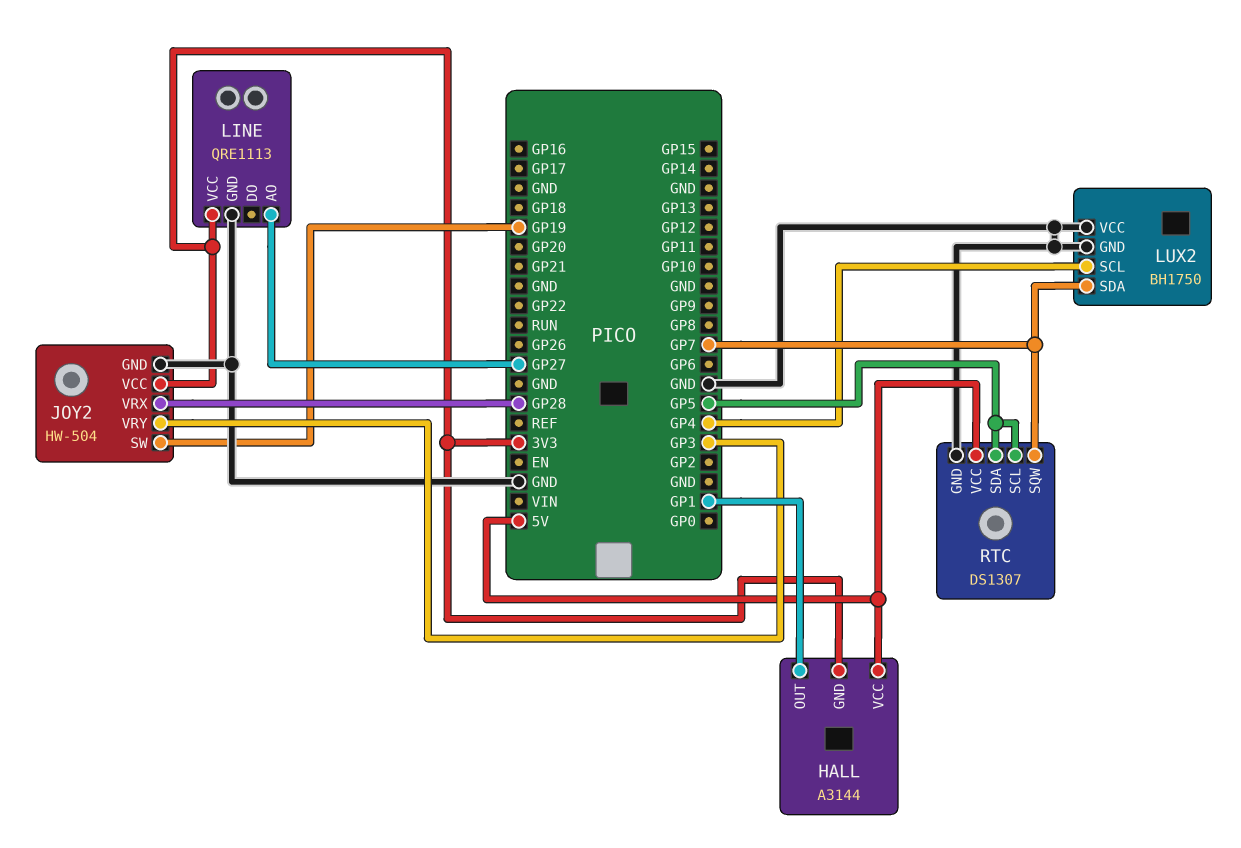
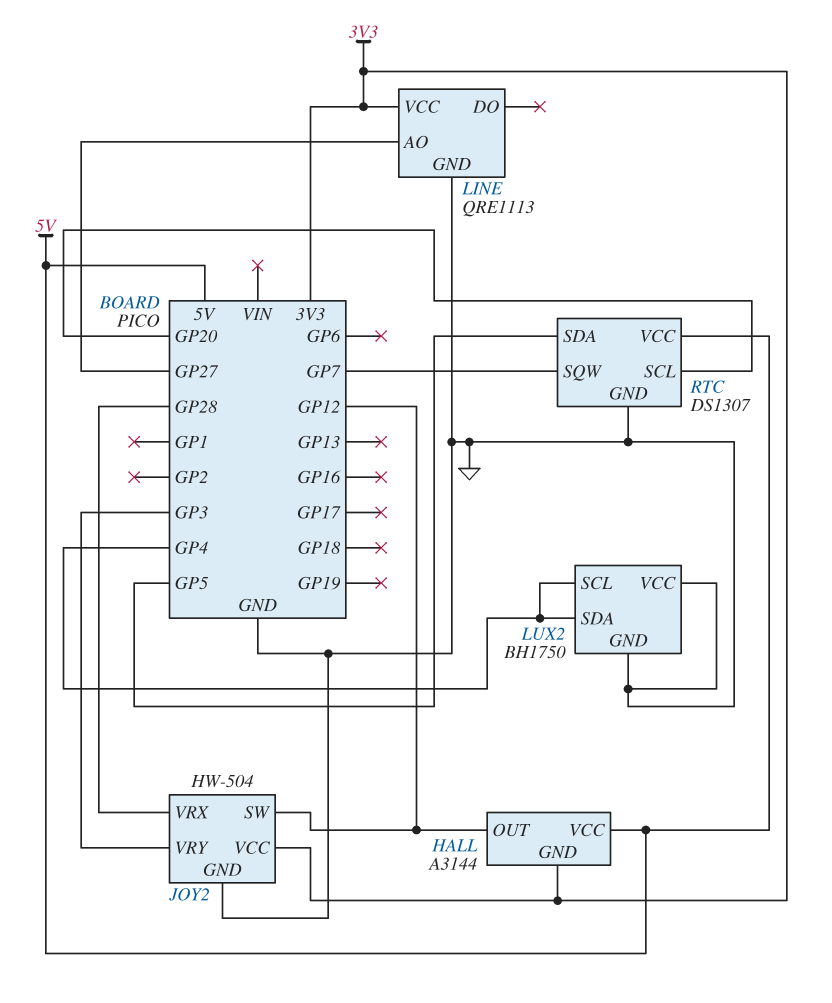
HALL pin OUT: GP1 -> GP12
JOY2 pin SW: GP19 -> GP12
LUX2 pin SDA: GP7 -> GP4
RTC pin SCL: GP5 -> GP20

